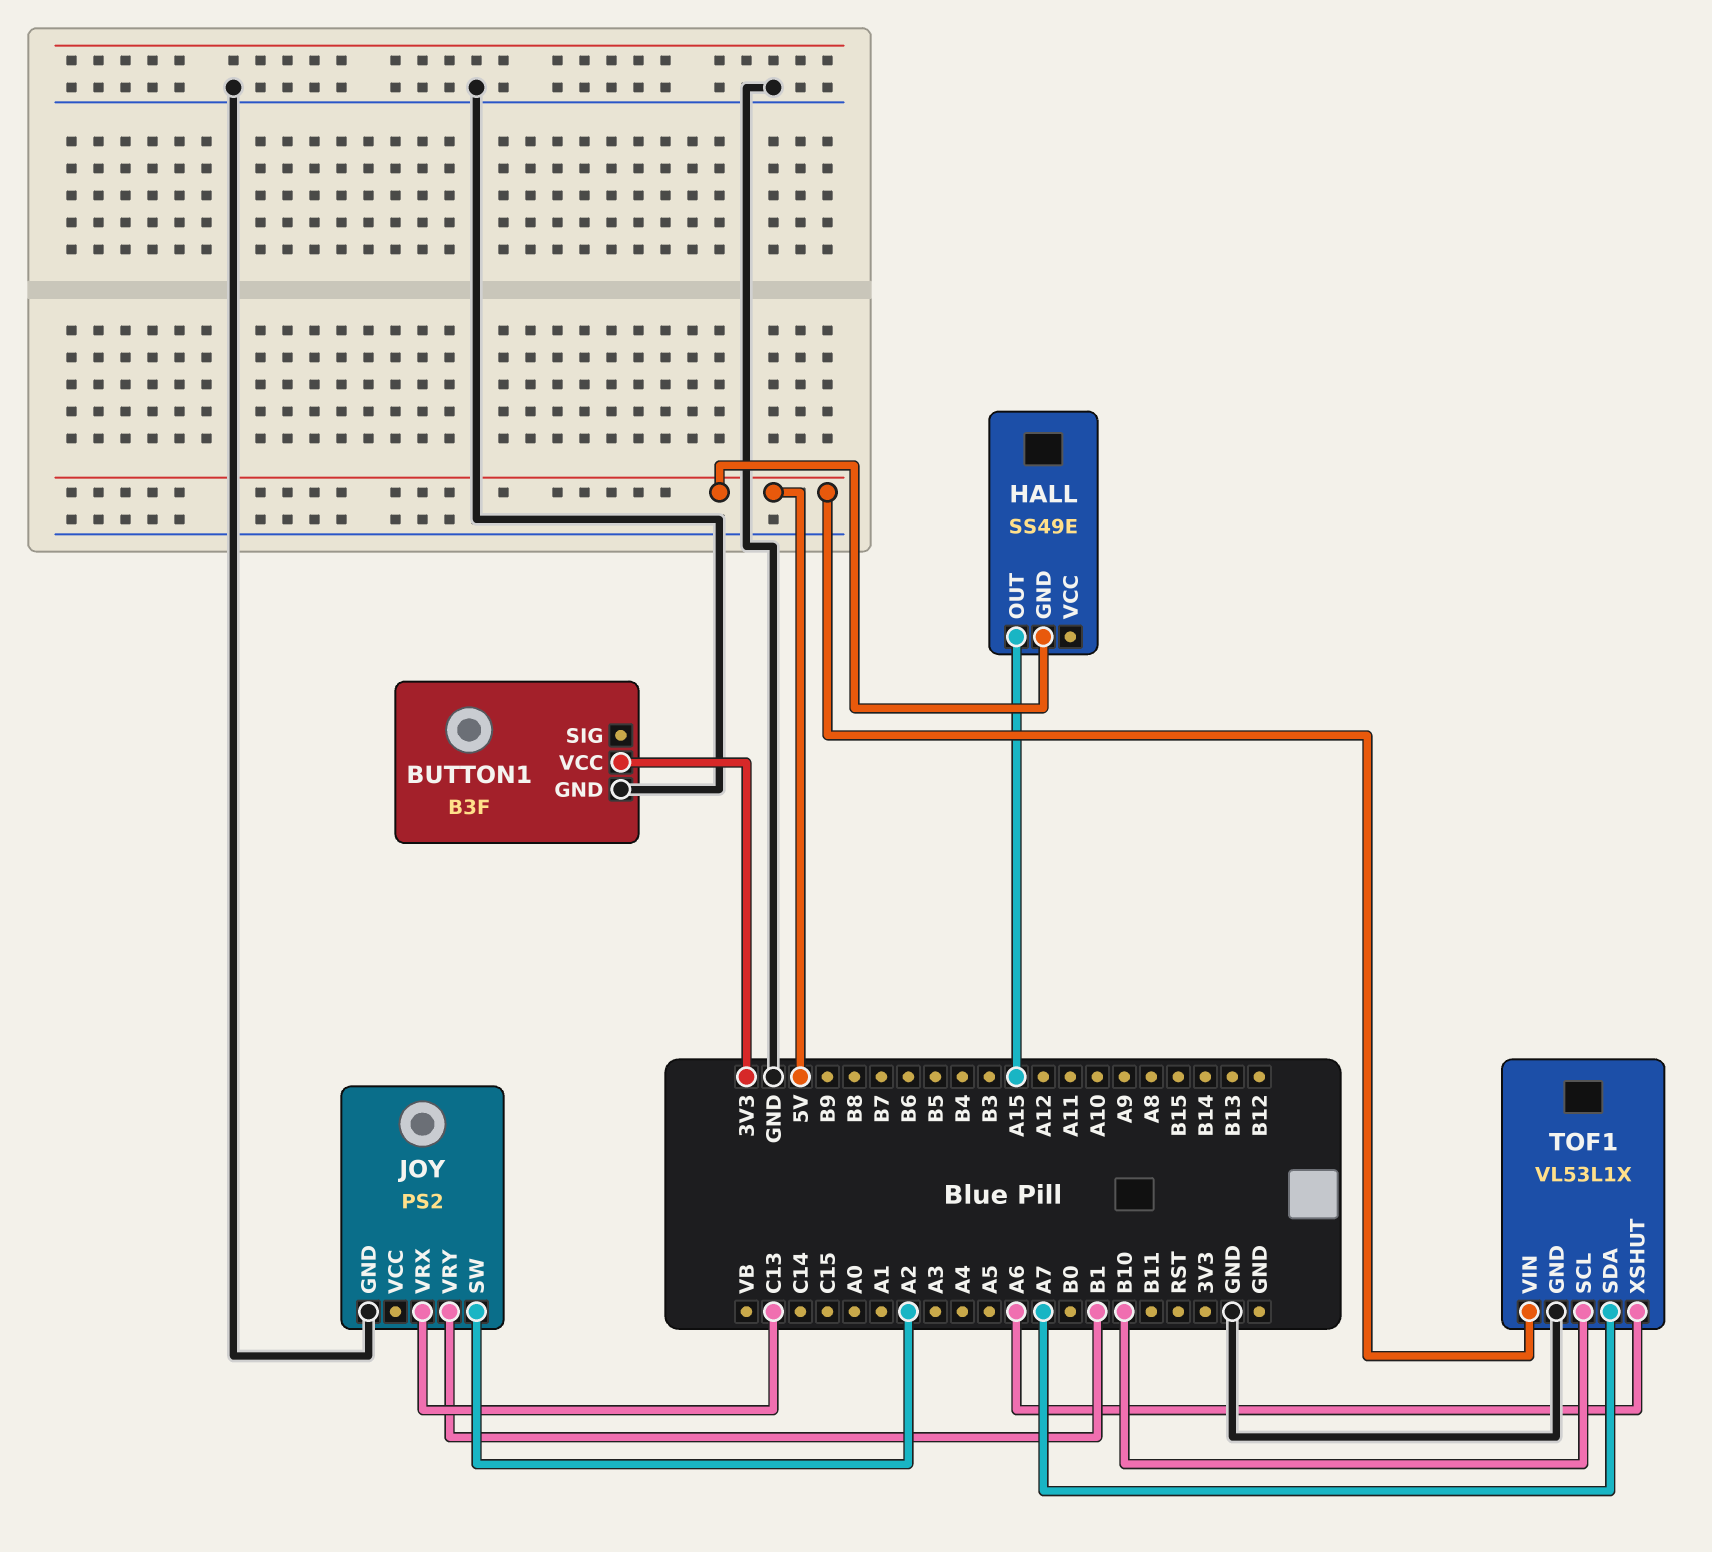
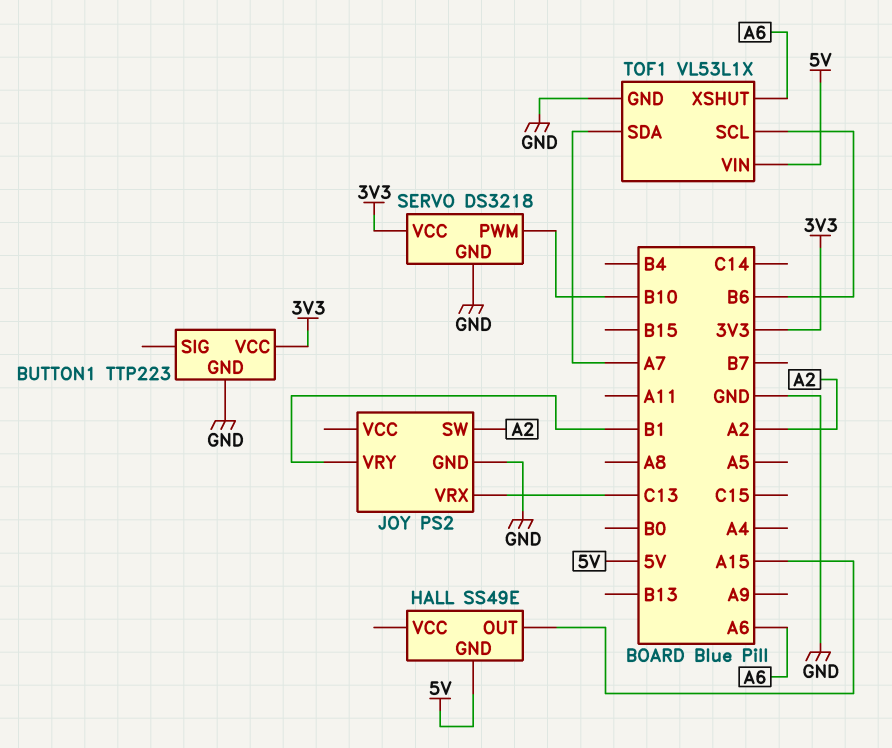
BUTTON1: B3F -> TTP223
SERVO: none -> DS3218
SERVO pin GND: none -> GND
SERVO pin PWM: none -> B10
SERVO pin VCC: none -> 3V3
TOF1 pin SCL: B10 -> B6

